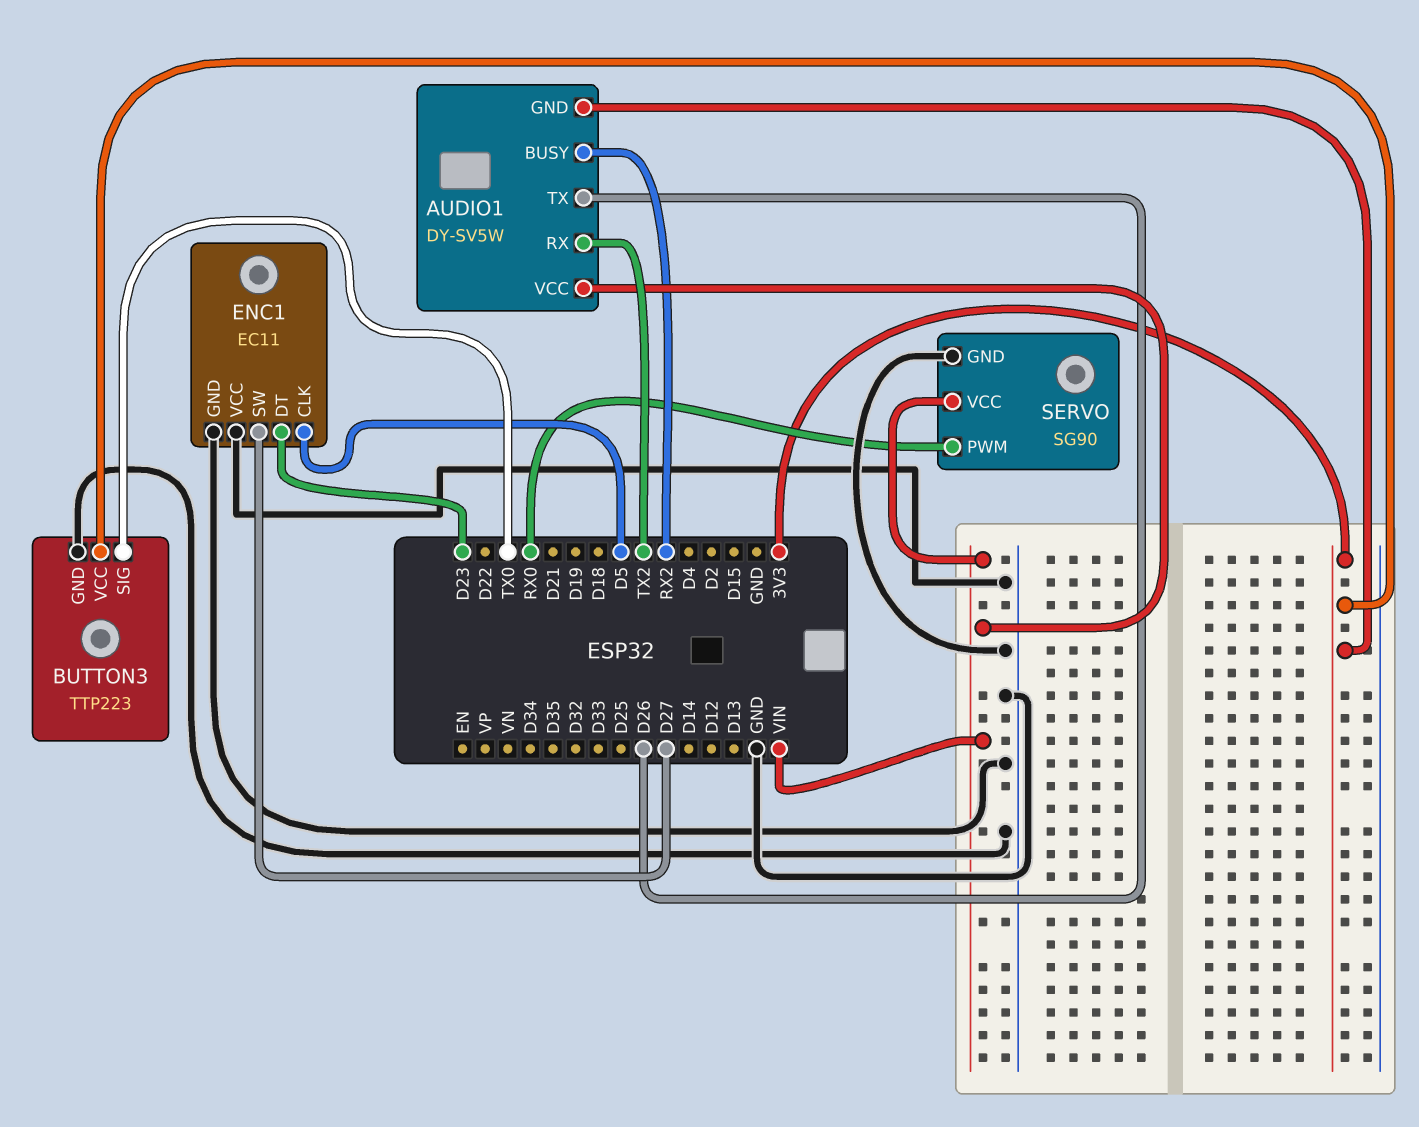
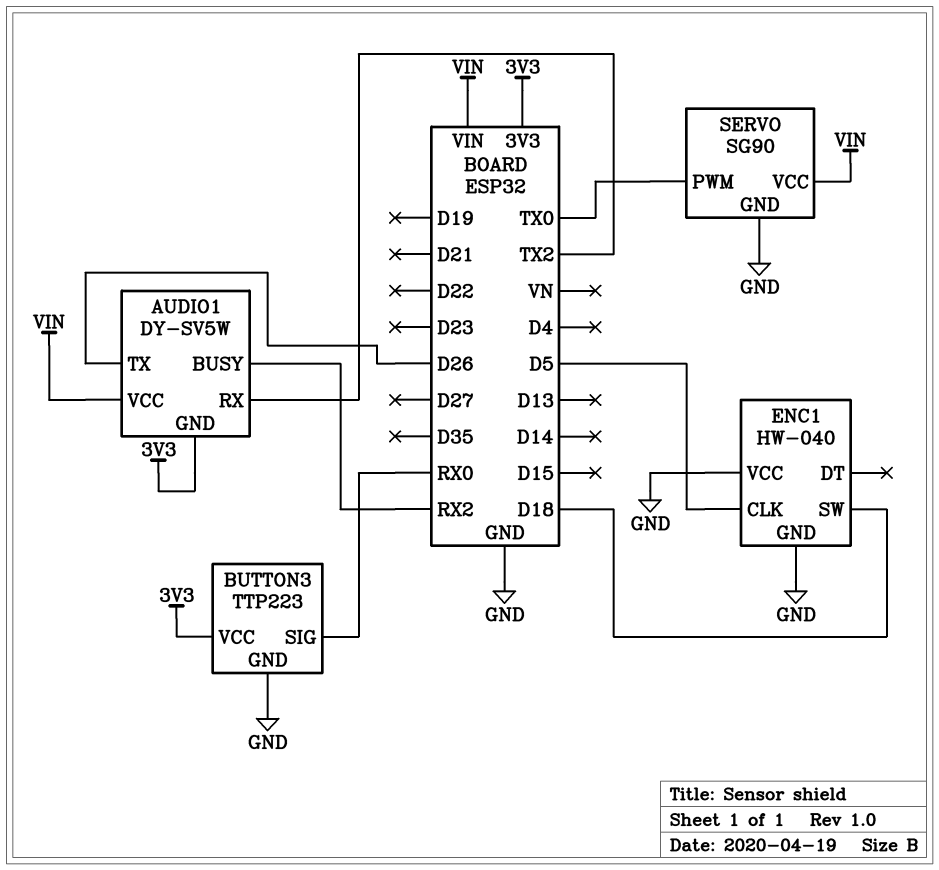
BUTTON3 pin SIG: TX0 -> RX0
ENC1: EC11 -> HW-040
ENC1 pin DT: D23 -> none
ENC1 pin SW: D27 -> D18
SERVO pin PWM: RX0 -> TX0

